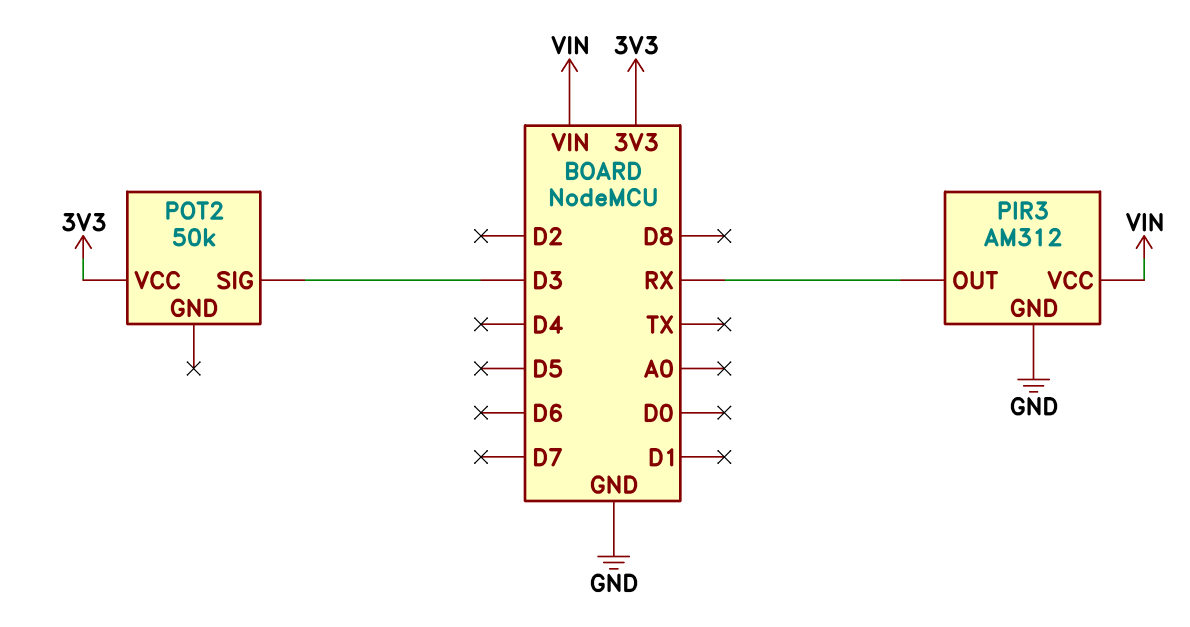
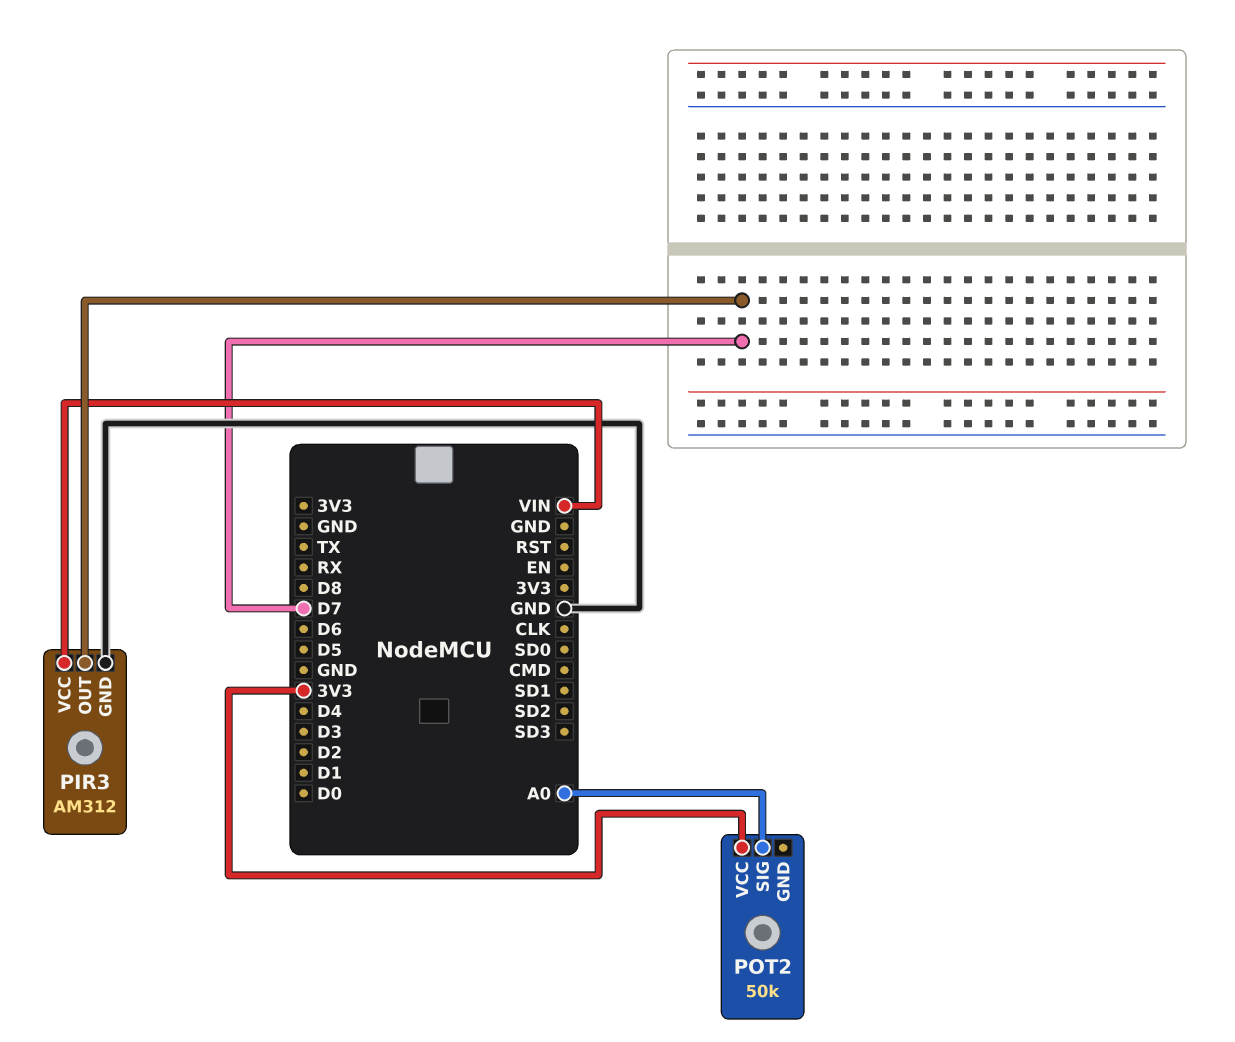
PIR3 pin OUT: RX -> D7
POT2 pin SIG: D3 -> A0

